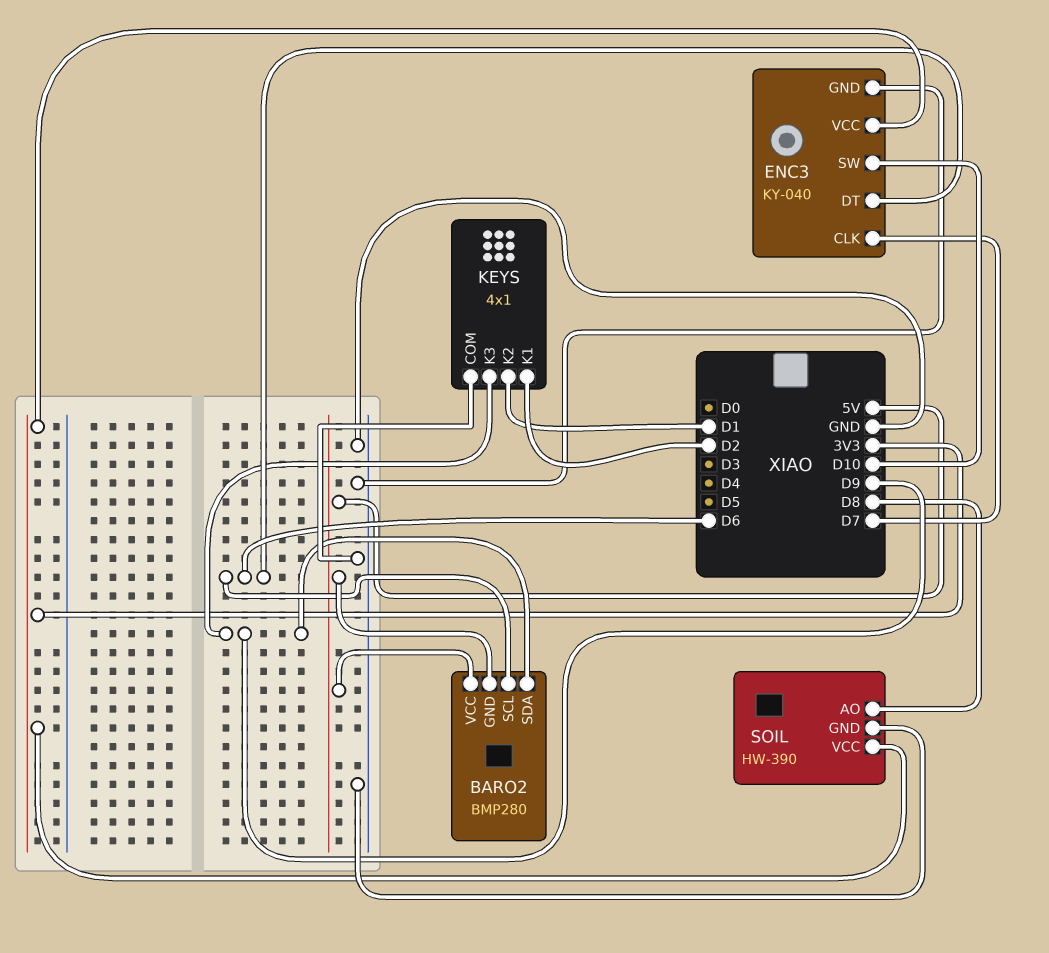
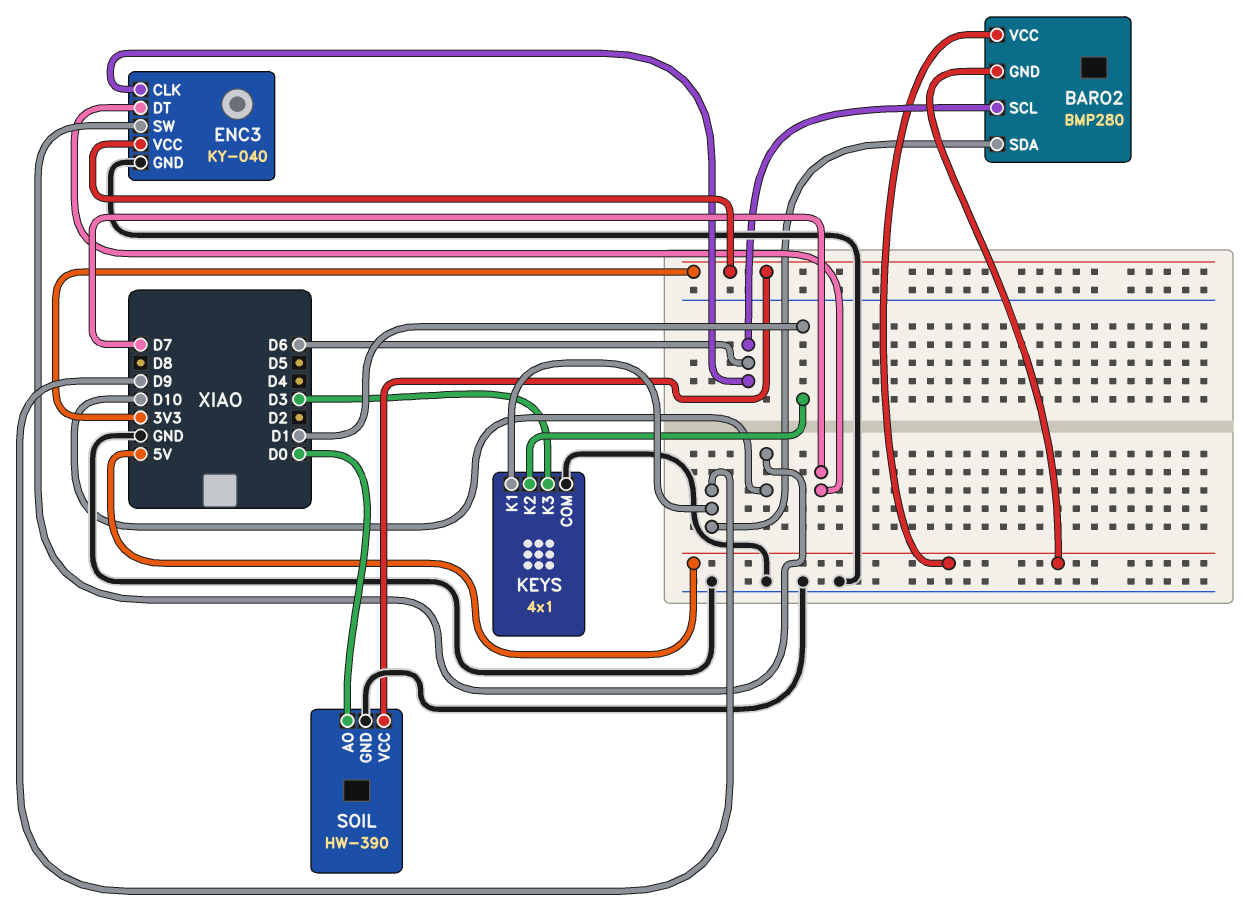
ENC3 pin CLK: D7 -> D6
ENC3 pin DT: D6 -> D7
KEYS pin K1: D2 -> D9
KEYS pin K3: D9 -> D3
SOIL pin AO: D8 -> D0

